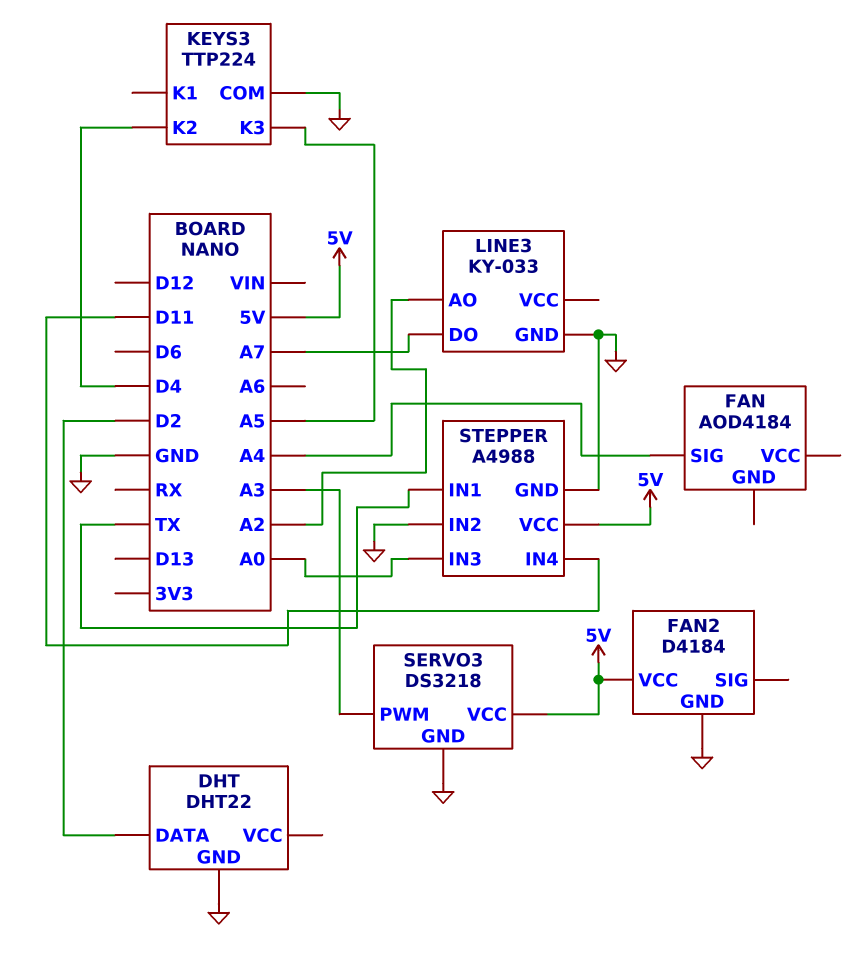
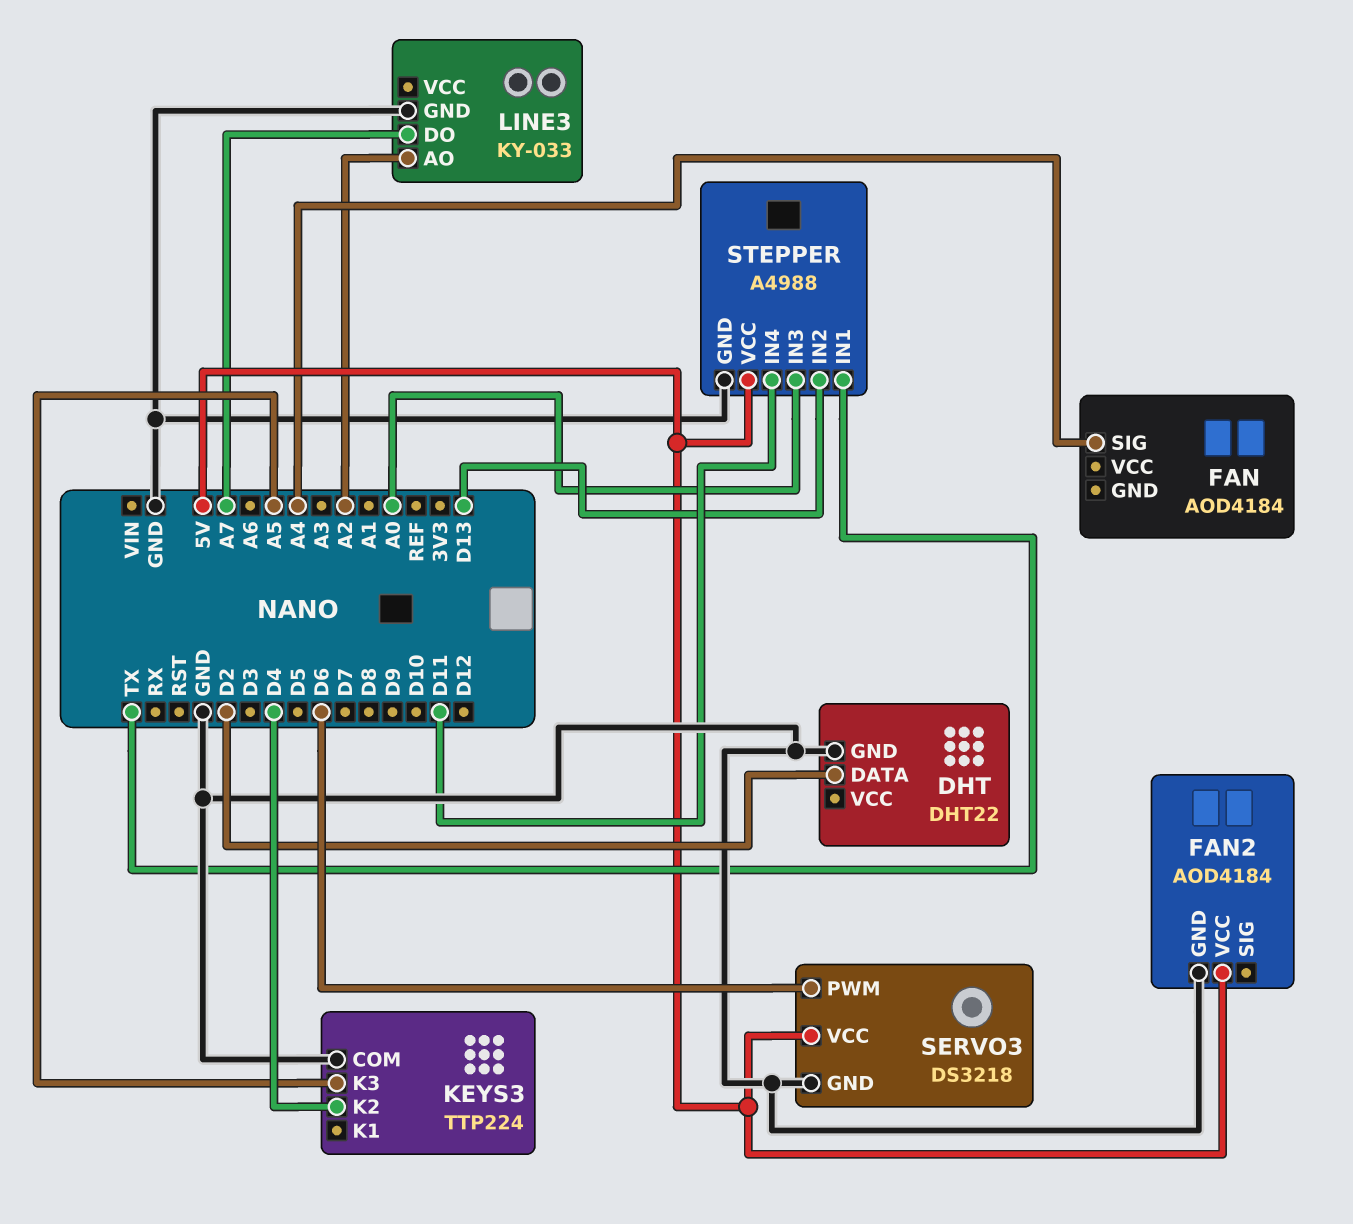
FAN2: D4184 -> AOD4184
SERVO3 pin PWM: A3 -> D6
STEPPER pin IN2: GND -> D13

